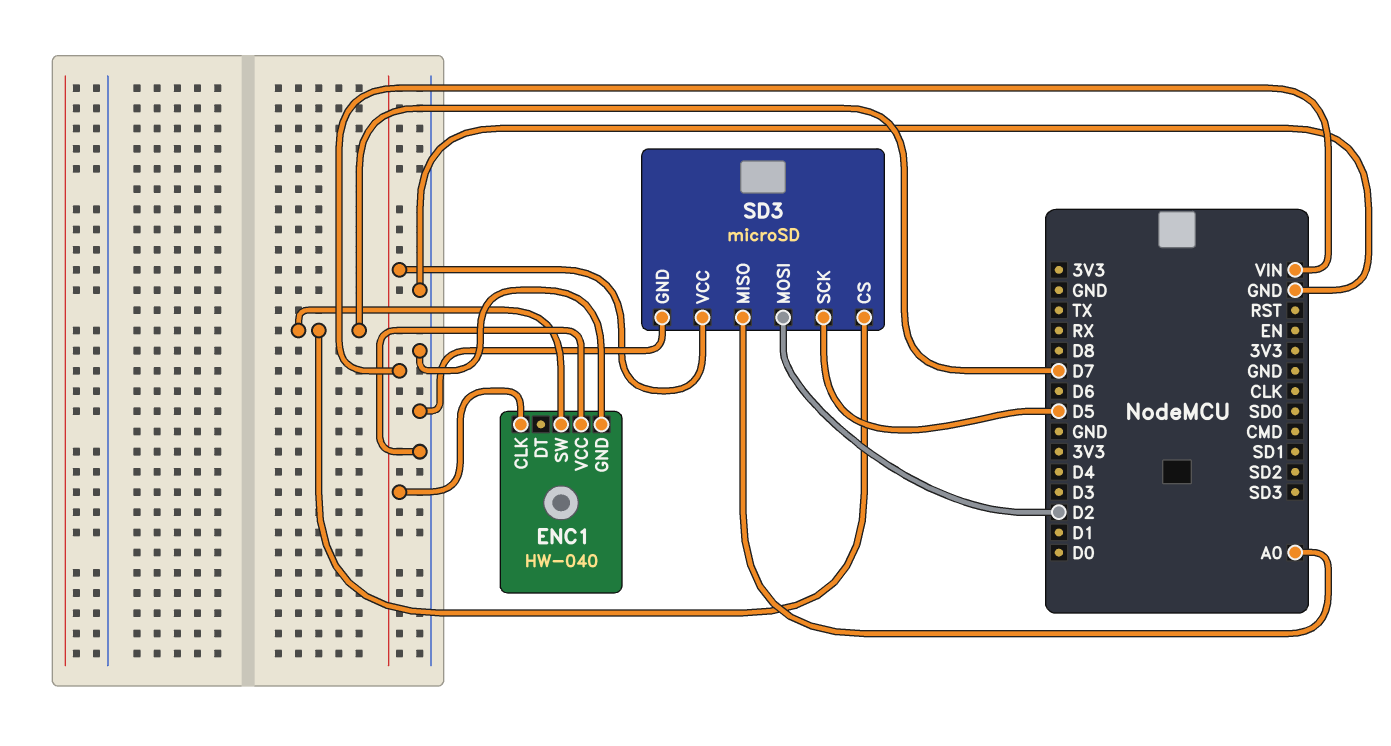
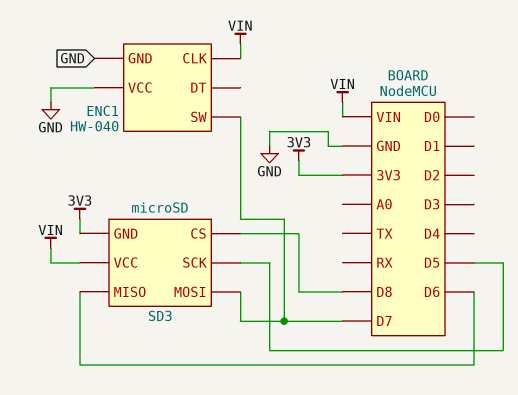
SD3 pin CS: D7 -> D8
SD3 pin GND: GND -> 3V3
SD3 pin MISO: A0 -> D6
SD3 pin MOSI: D2 -> D7

